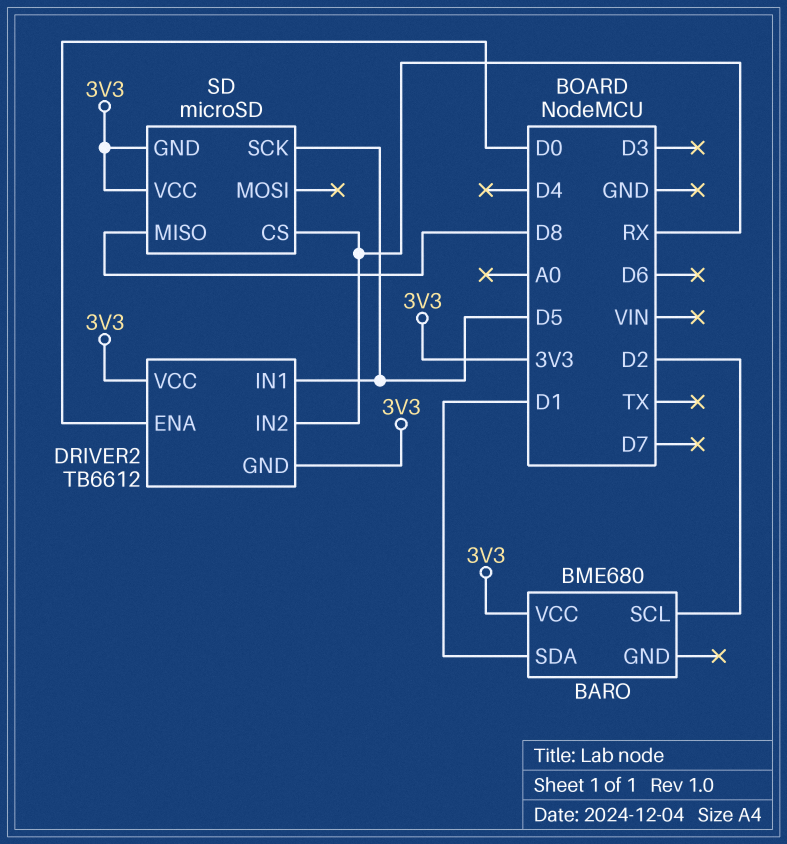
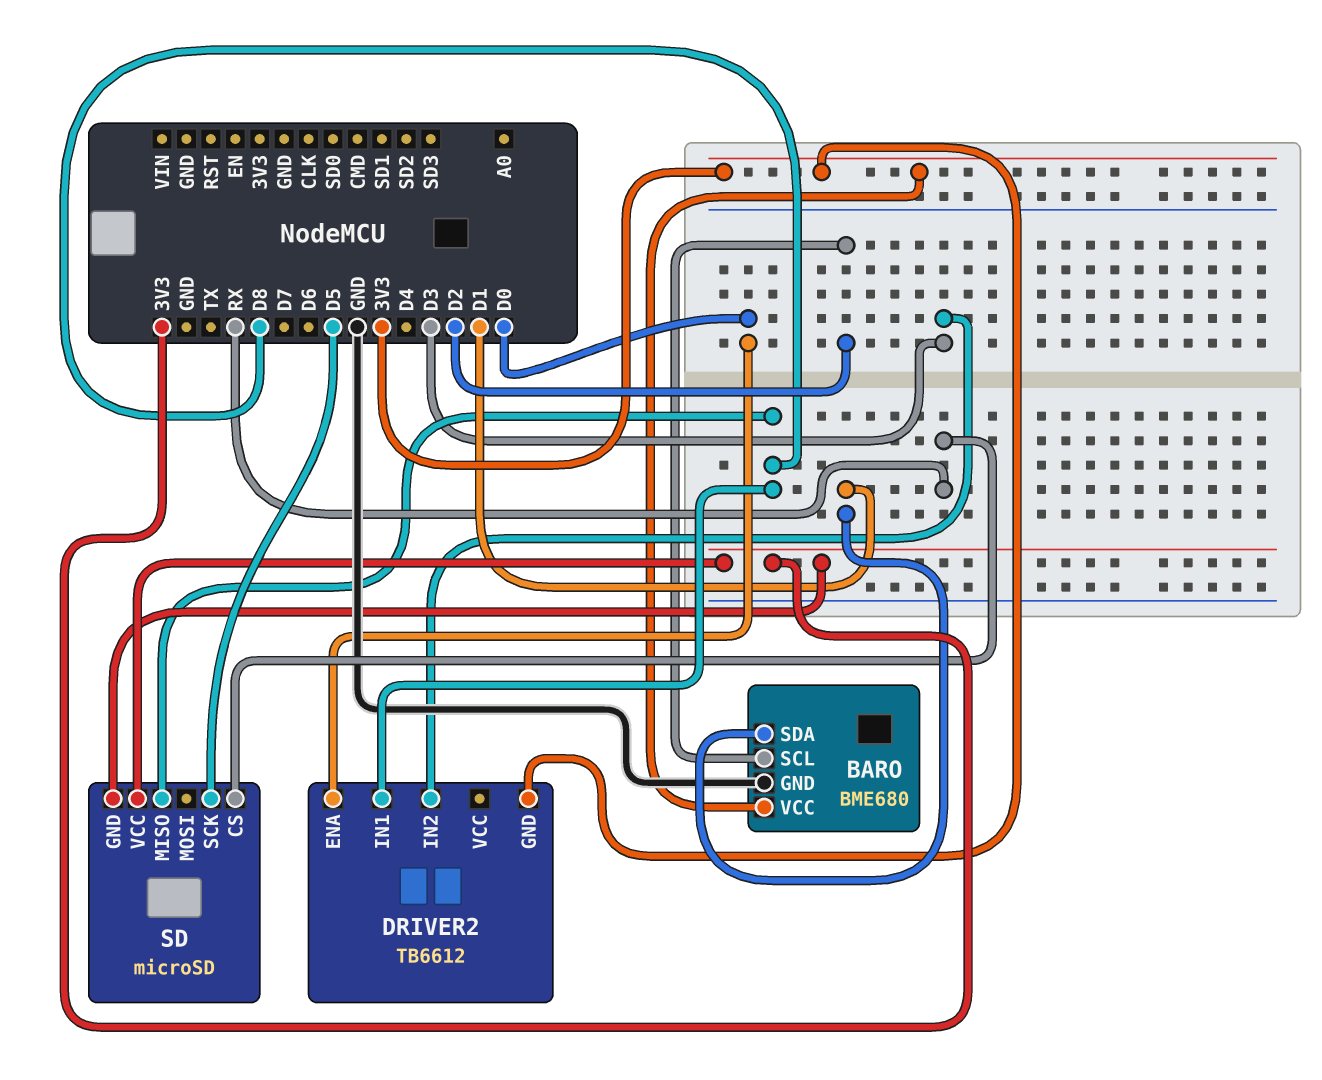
BARO pin GND: none -> GND
DRIVER2 pin IN1: D5 -> D8
DRIVER2 pin IN2: RX -> D3
DRIVER2 pin VCC: 3V3 -> none

